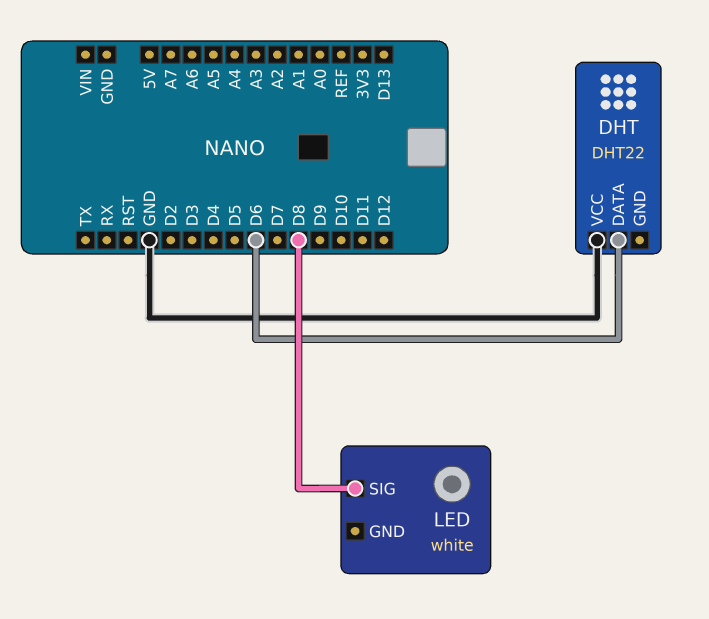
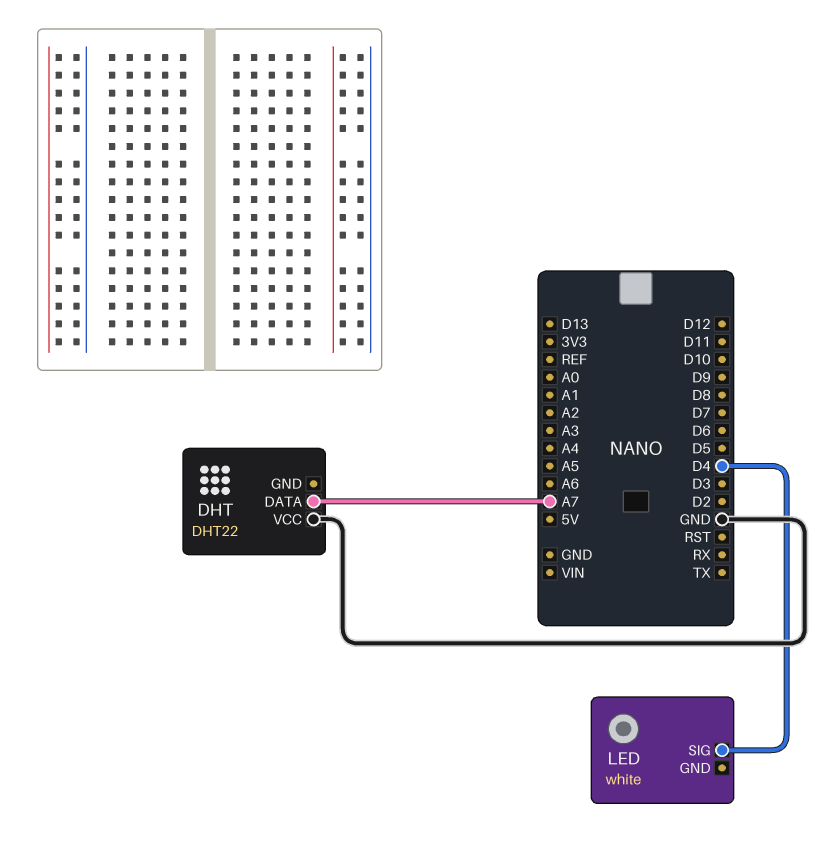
DHT pin DATA: D6 -> A7
LED pin SIG: D8 -> D4

